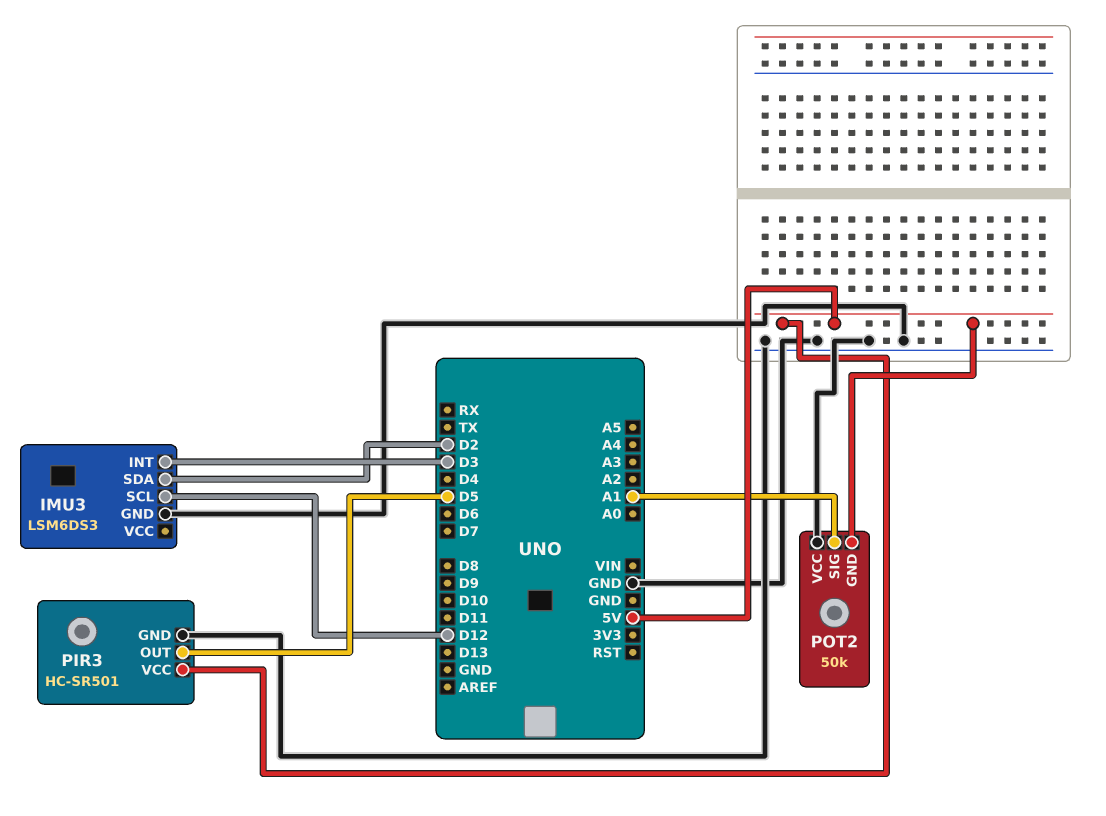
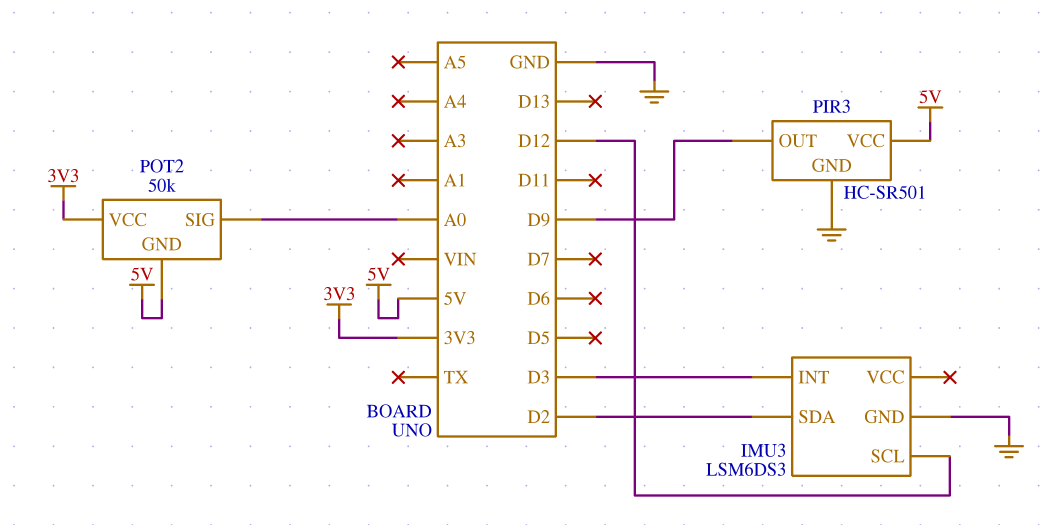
PIR3 pin OUT: D5 -> D9
POT2 pin SIG: A1 -> A0
POT2 pin VCC: GND -> 3V3

